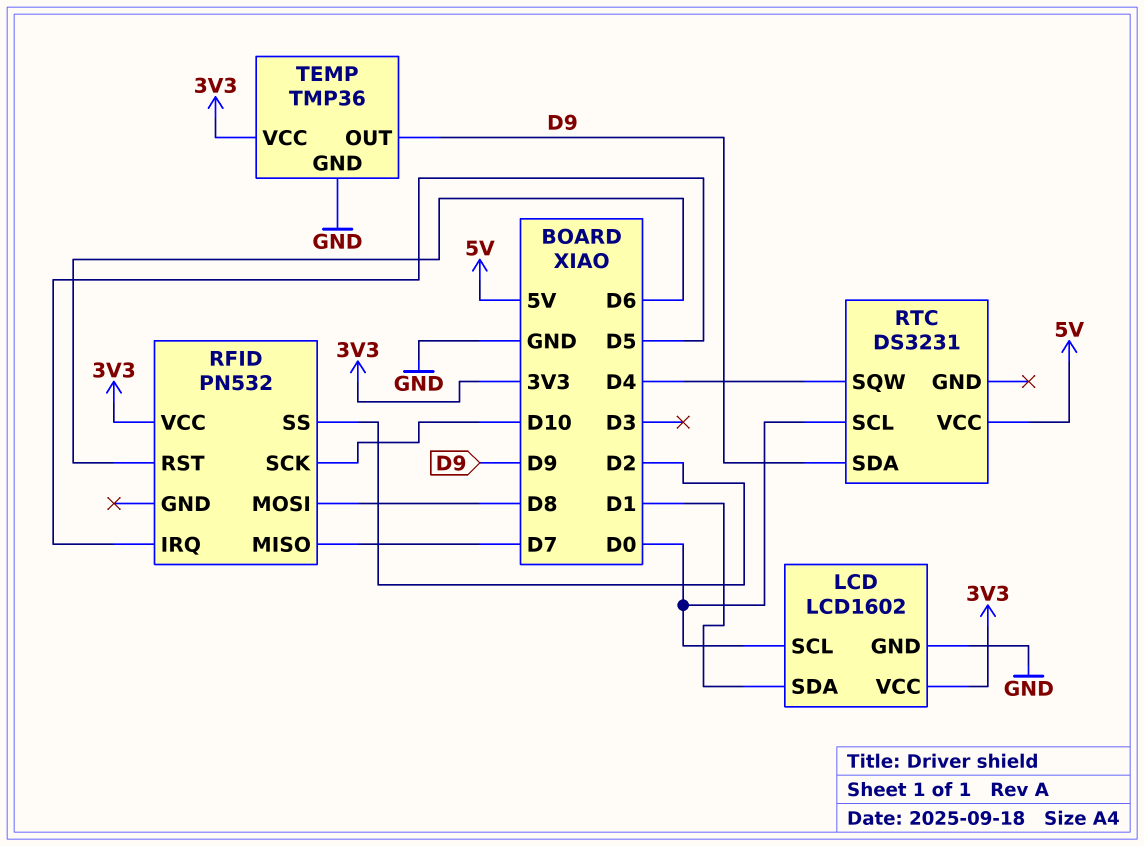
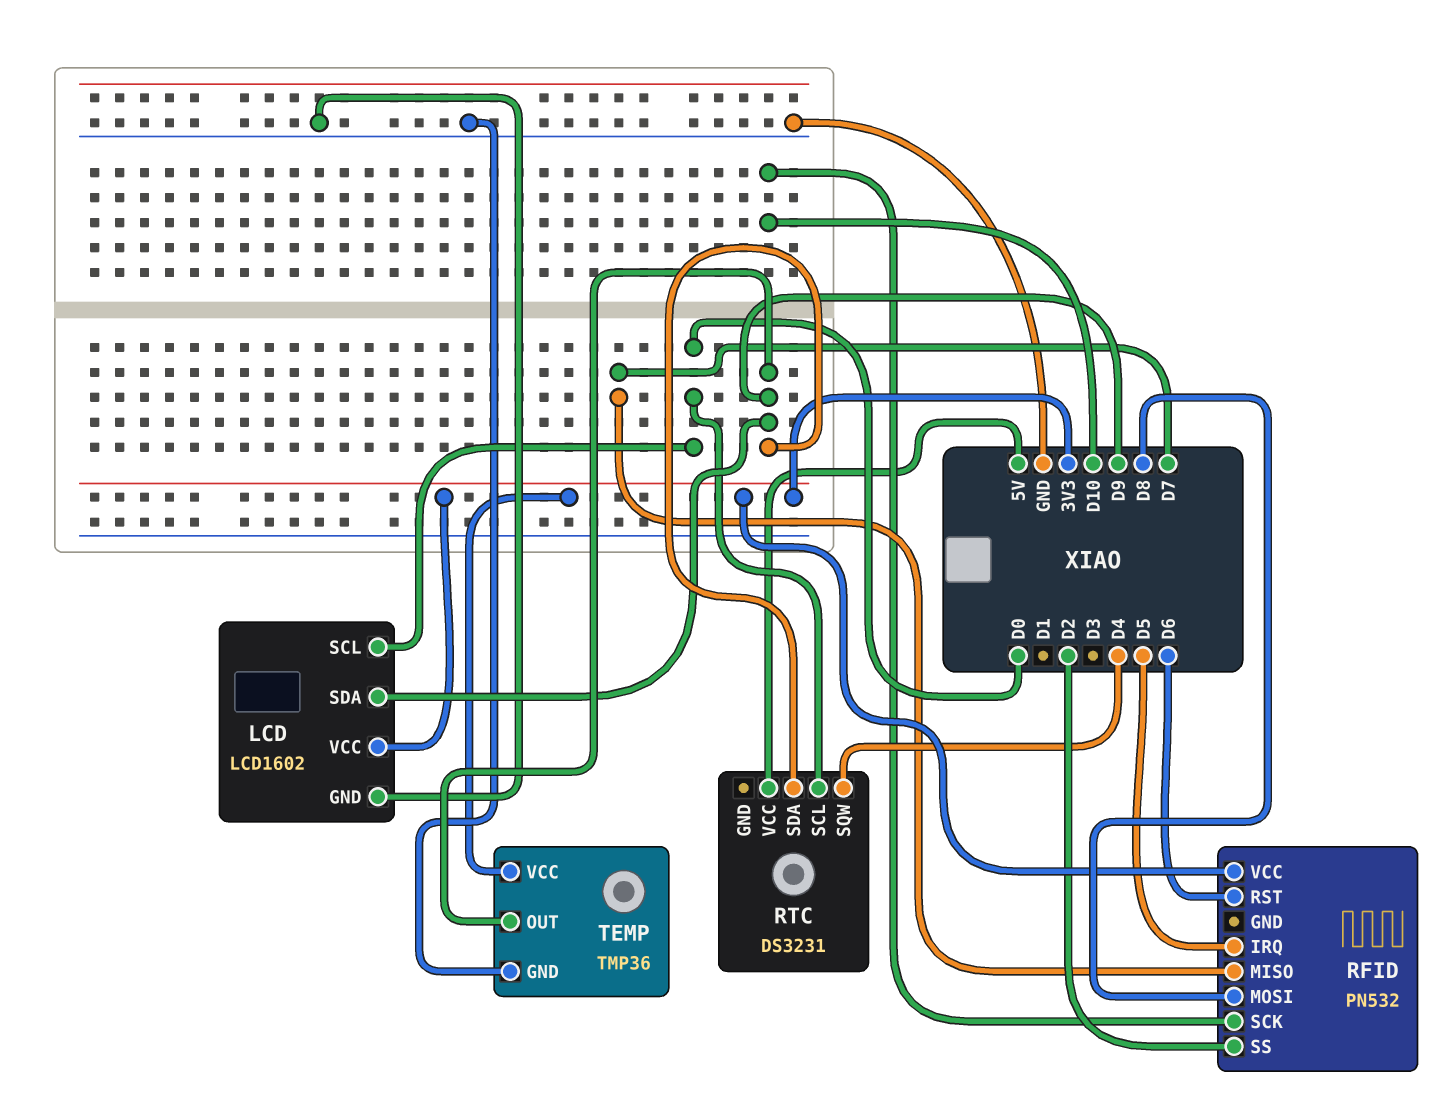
LCD pin SDA: D1 -> D9

